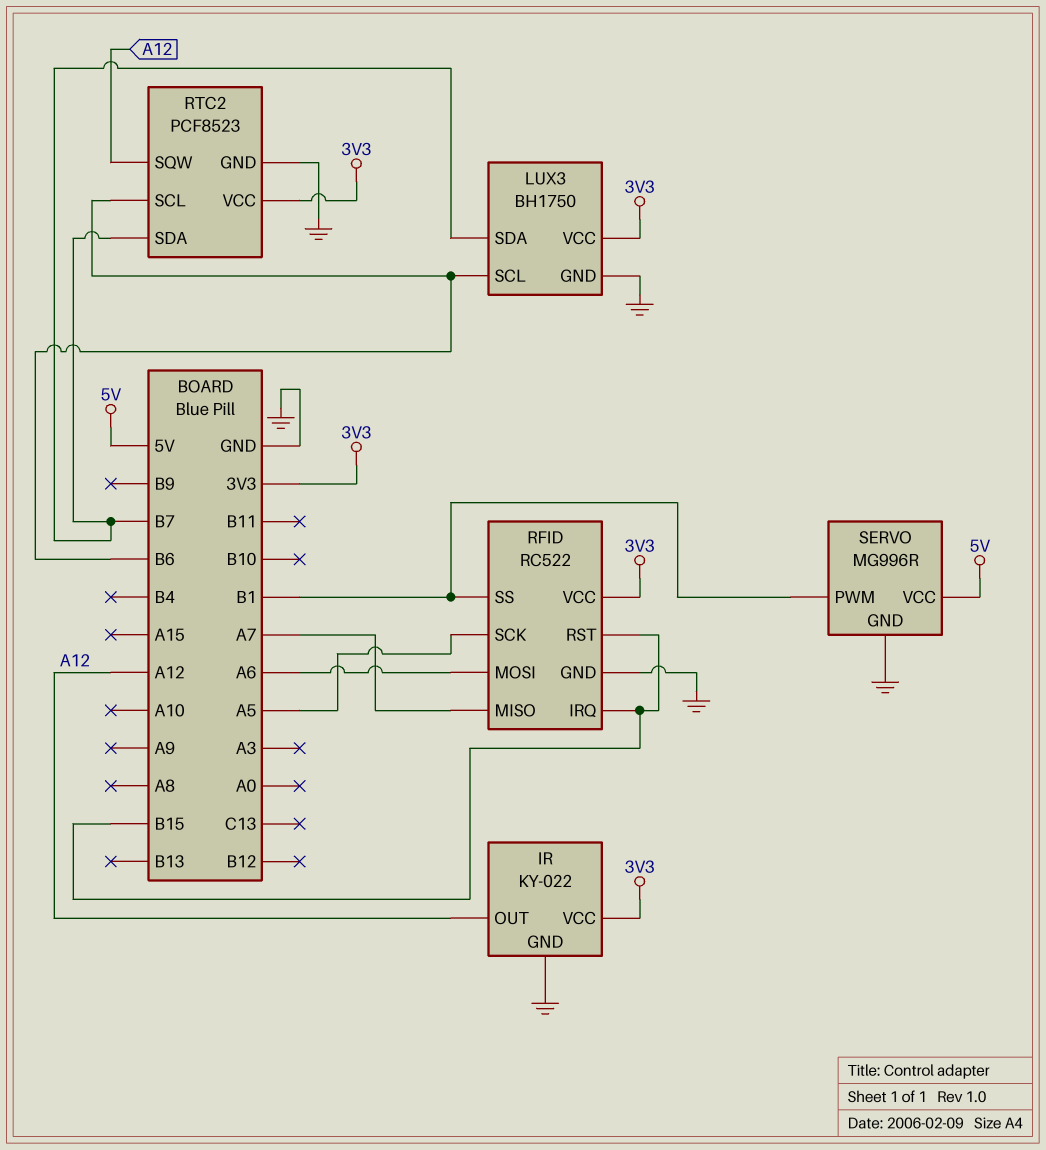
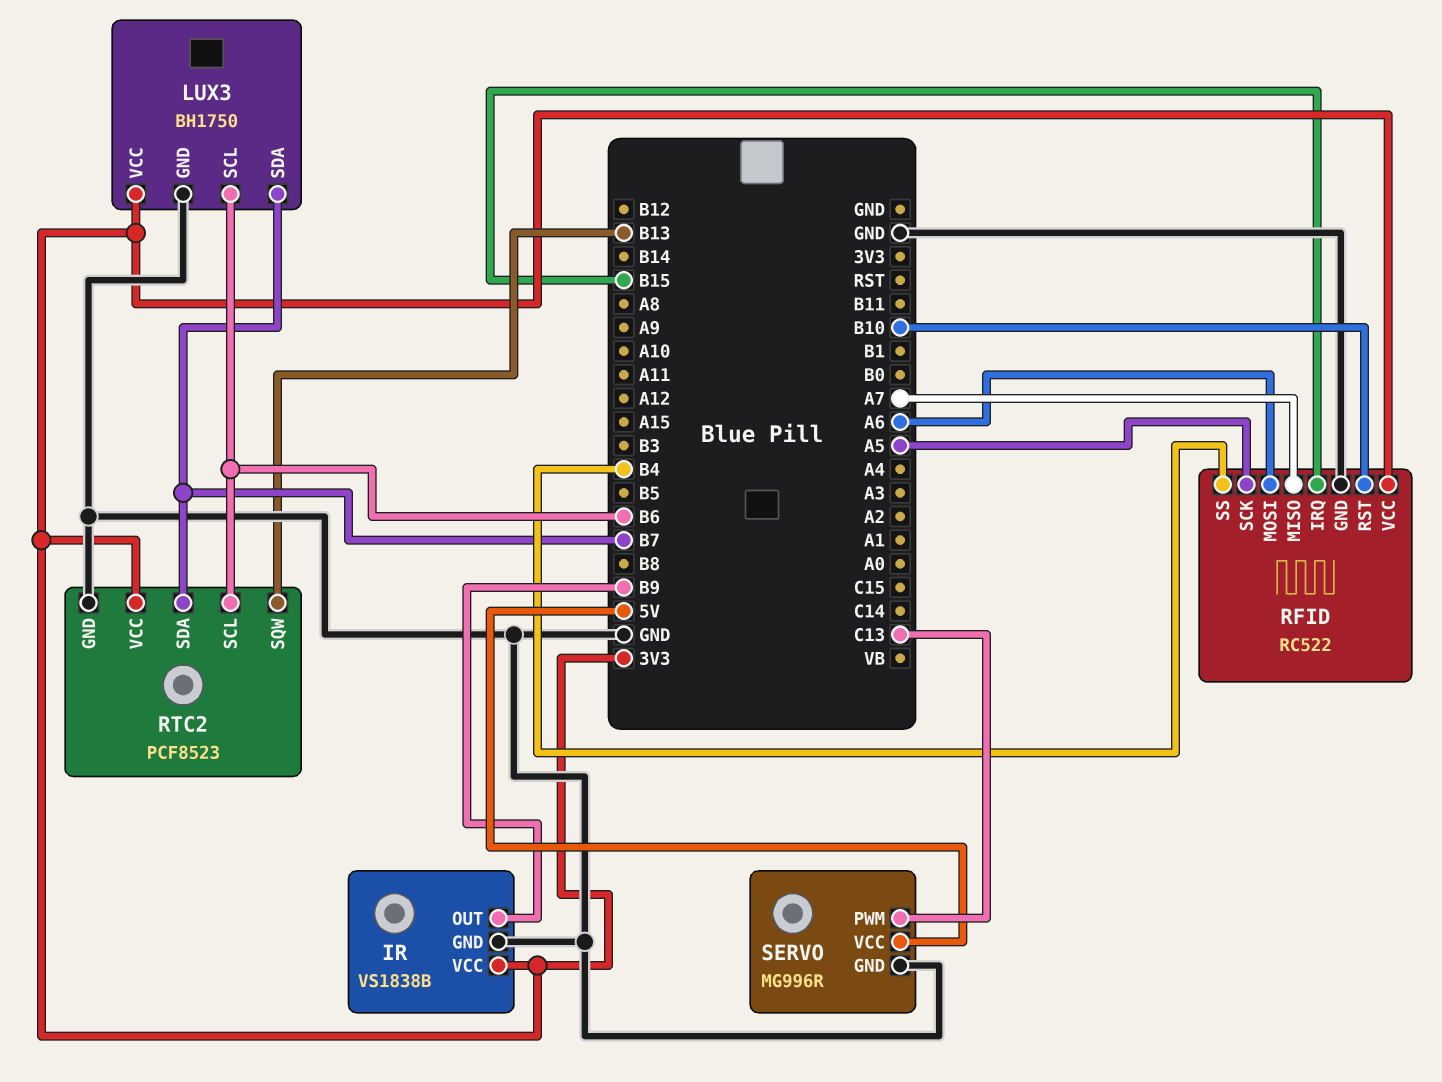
IR: KY-022 -> VS1838B
IR pin OUT: A12 -> B9
RFID pin RST: B15 -> B10
RFID pin SS: B1 -> B4
RTC2 pin SQW: A12 -> B13
SERVO pin PWM: B1 -> C13

